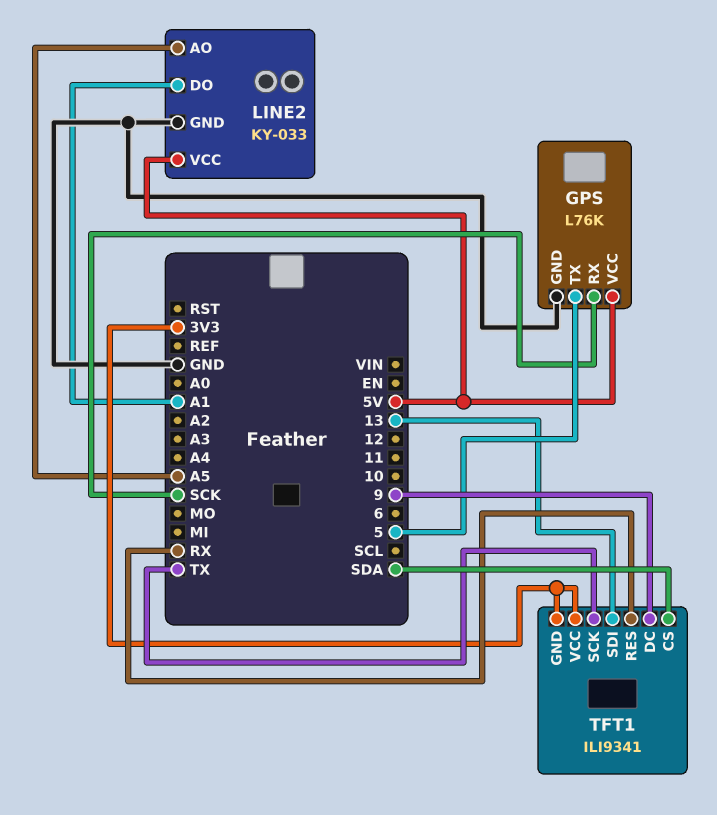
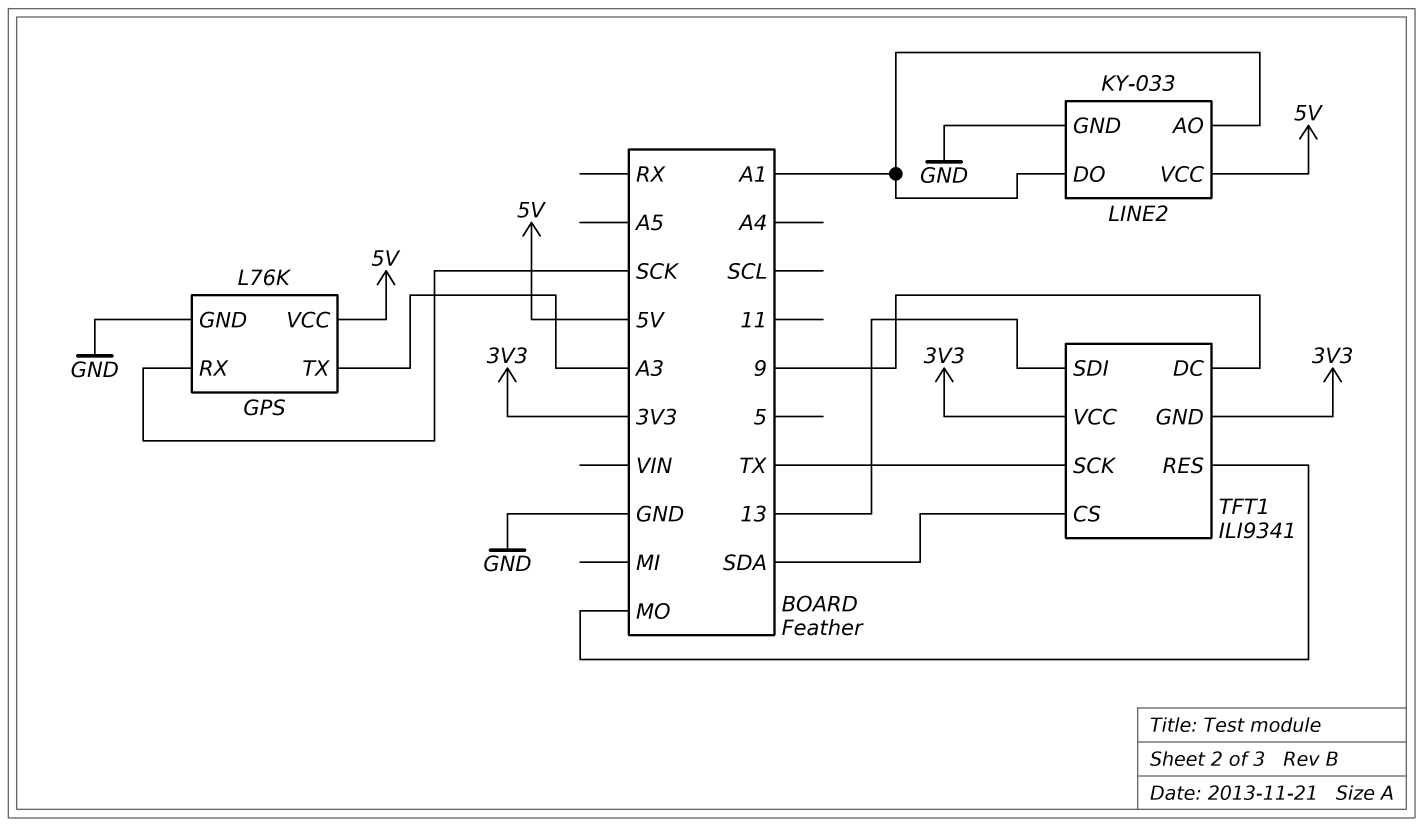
GPS pin TX: 5 -> A3
LINE2 pin AO: A5 -> A1
TFT1 pin RES: RX -> MO

